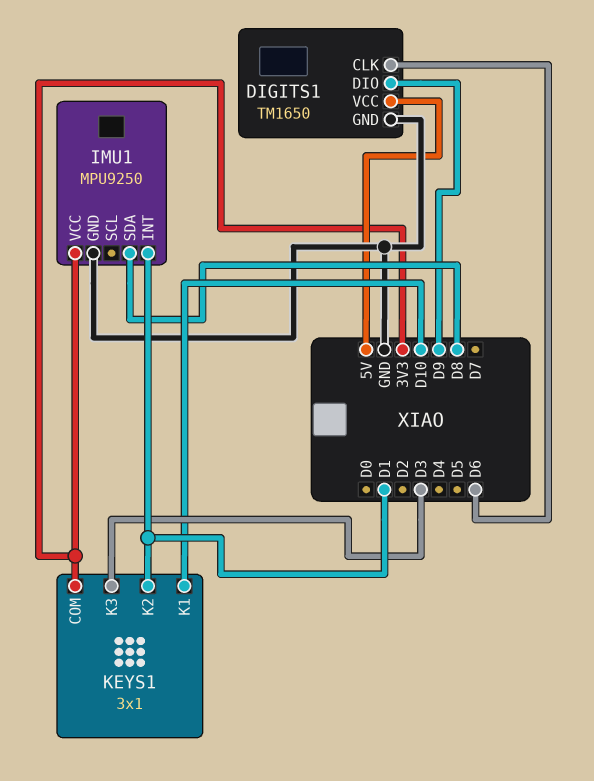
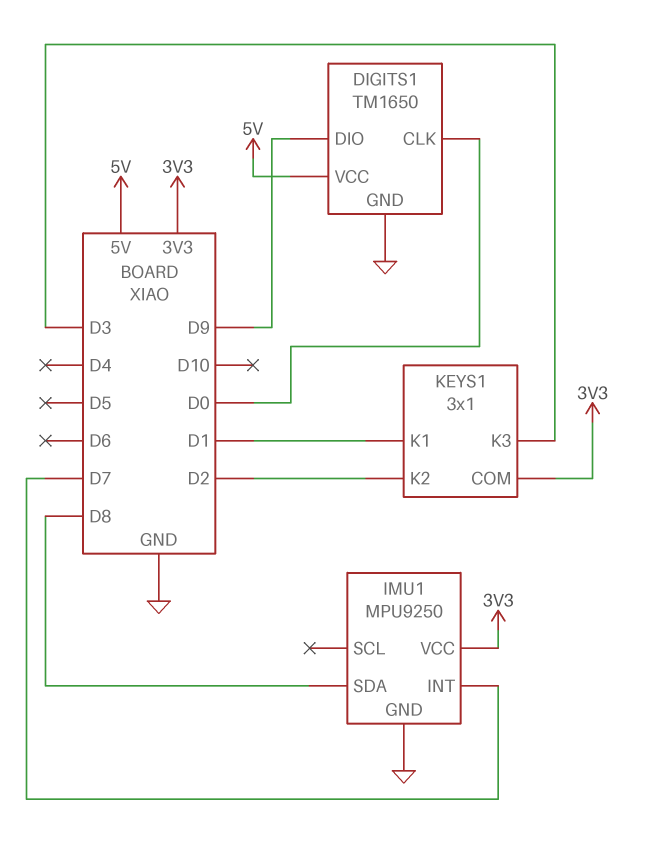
DIGITS1 pin CLK: D6 -> D0
IMU1 pin INT: D1 -> D7
KEYS1 pin K1: D10 -> D1
KEYS1 pin K2: D1 -> D2

